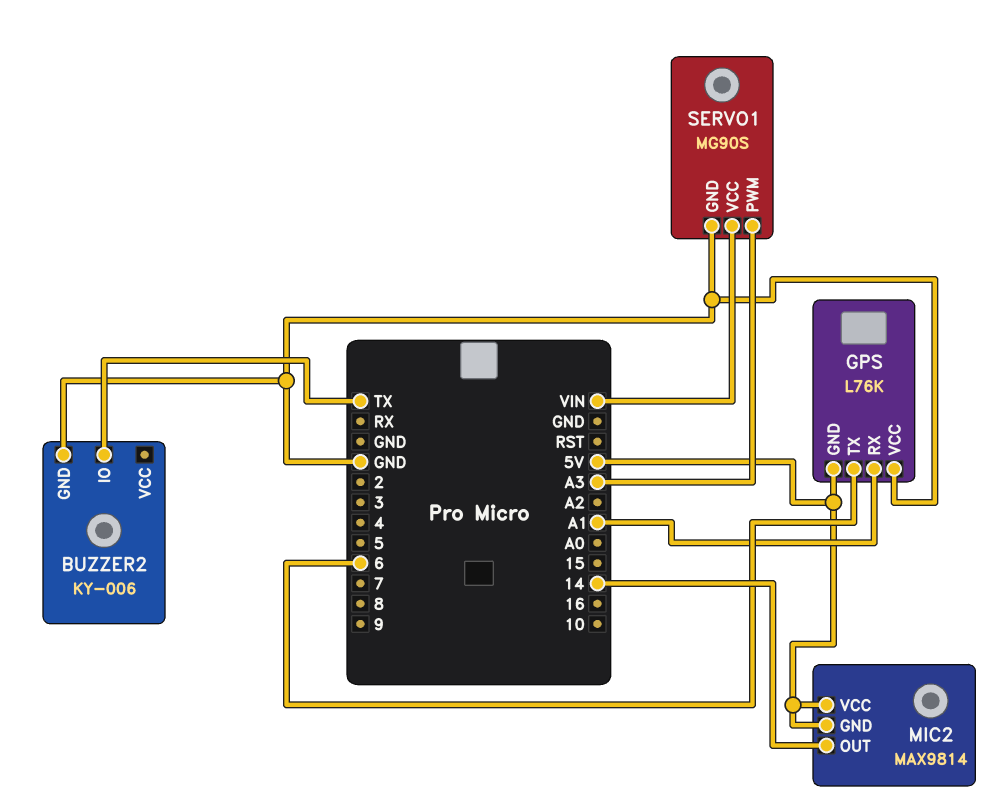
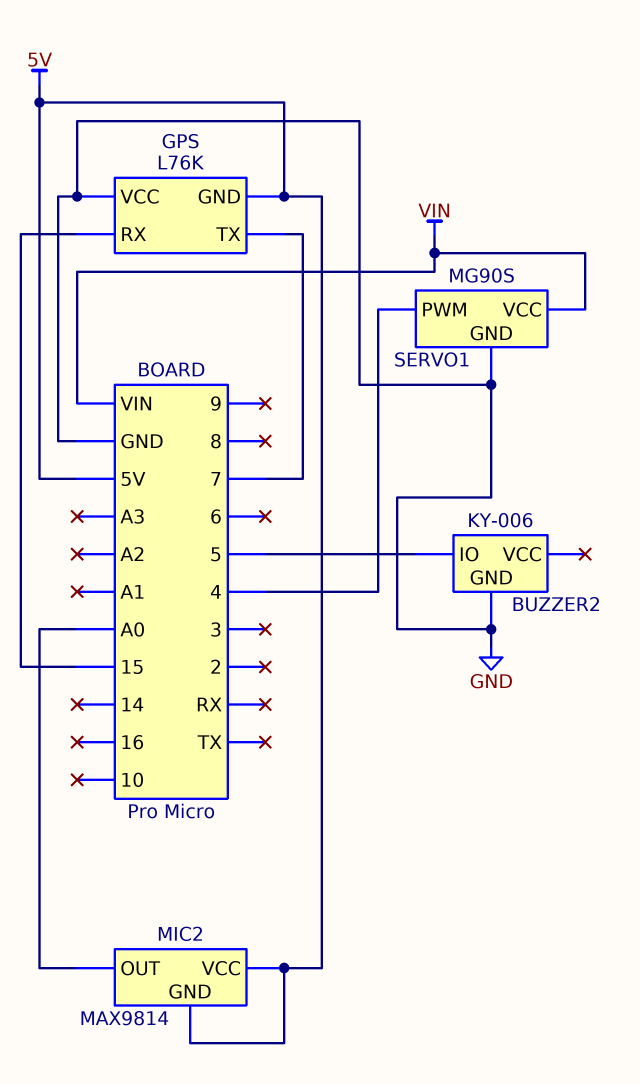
BUZZER2 pin IO: TX -> 5
GPS pin RX: A1 -> 15
GPS pin TX: 6 -> 7
MIC2 pin OUT: 14 -> A0
SERVO1 pin PWM: A3 -> 4

